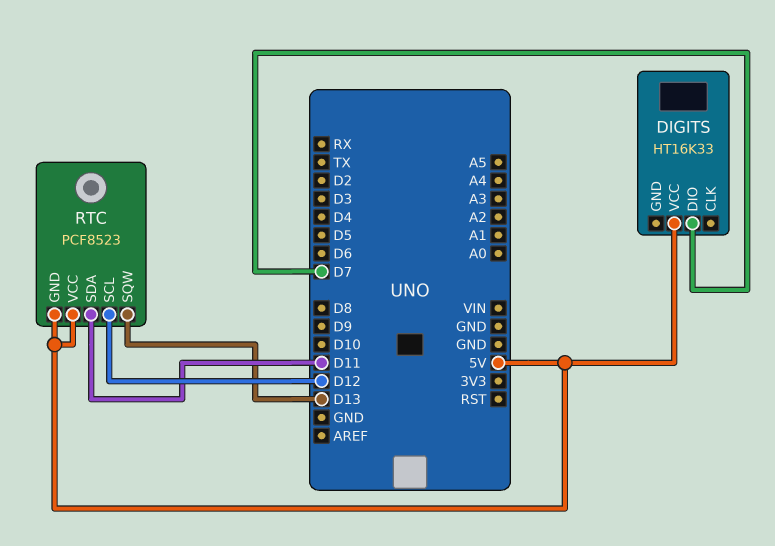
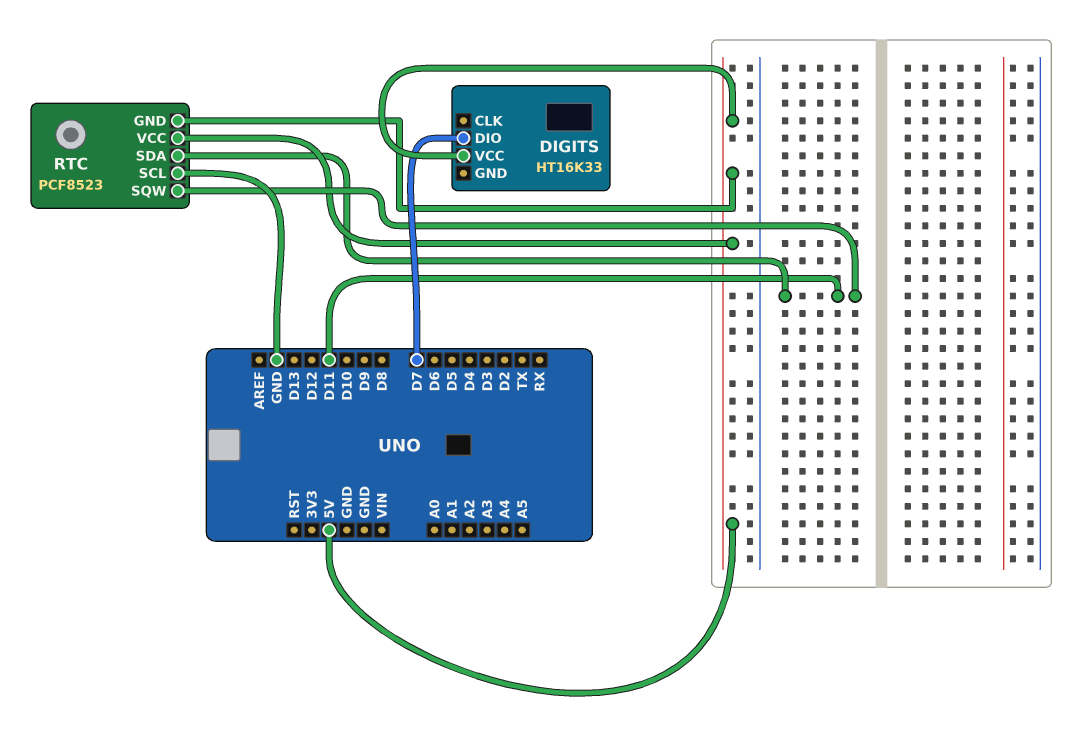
RTC pin SCL: D12 -> GND
RTC pin SQW: D13 -> D11

